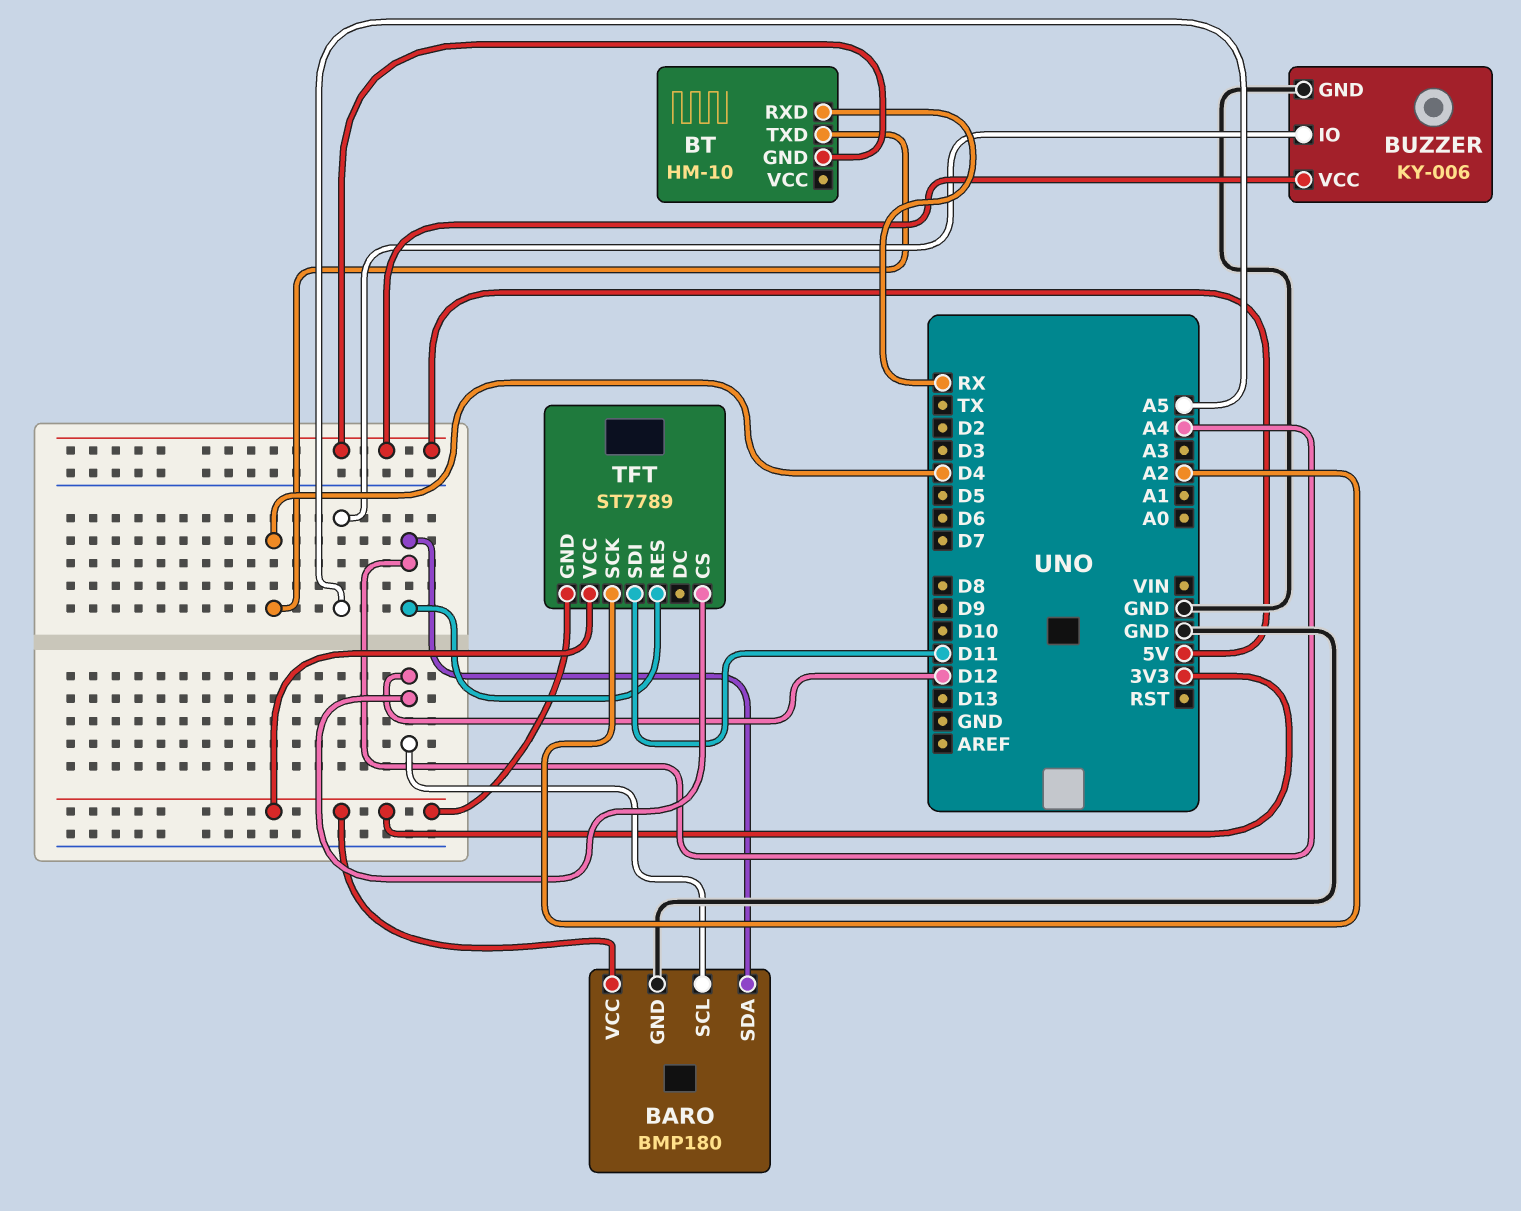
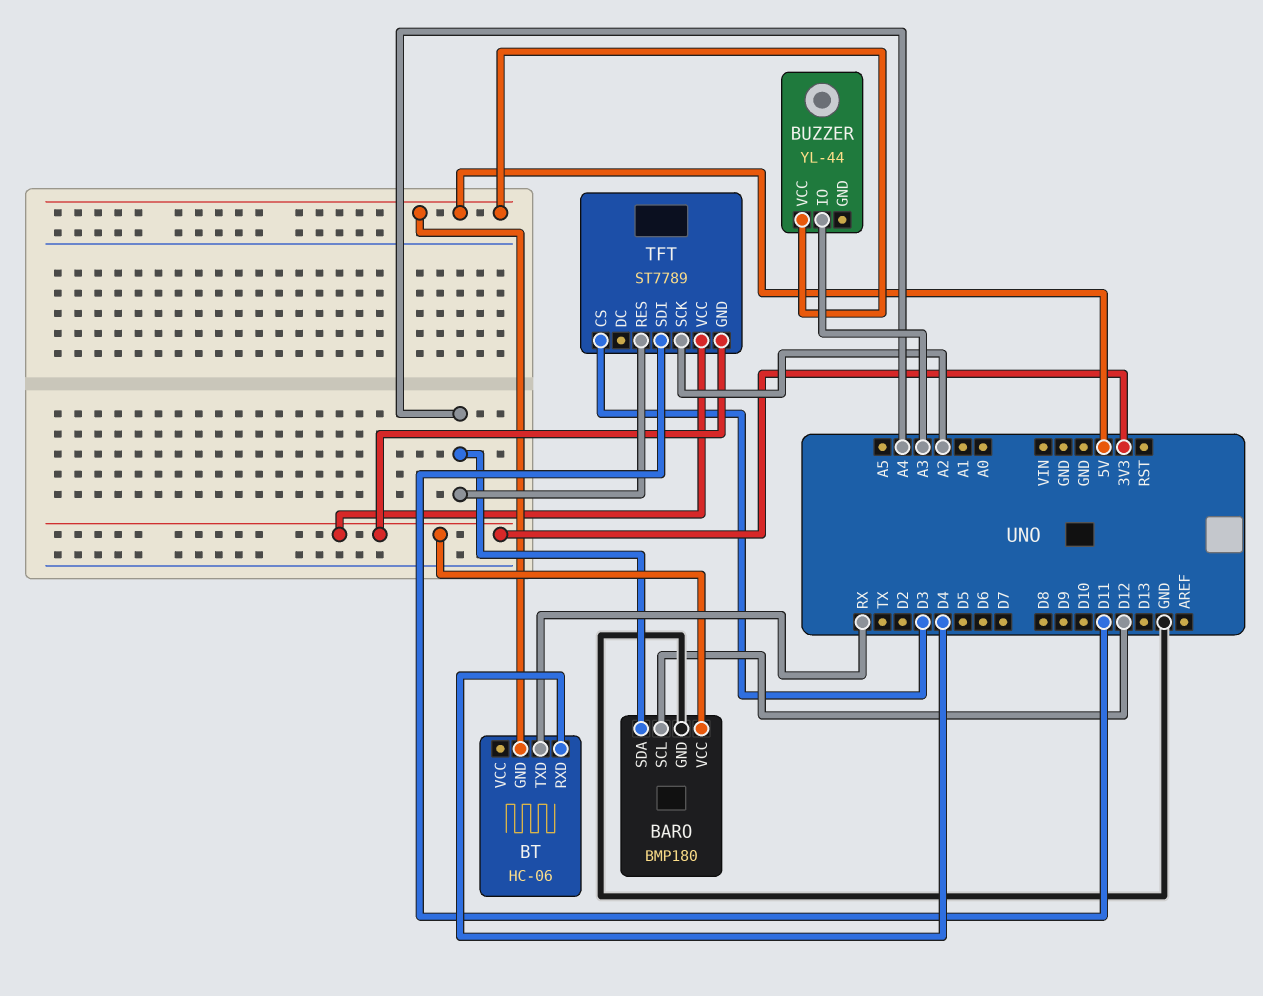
BT: HM-10 -> HC-06
BT pin RXD: RX -> D4
BT pin TXD: D4 -> RX
BUZZER: KY-006 -> YL-44
BUZZER pin GND: GND -> none
BUZZER pin IO: A5 -> A3
TFT pin CS: D12 -> D3

